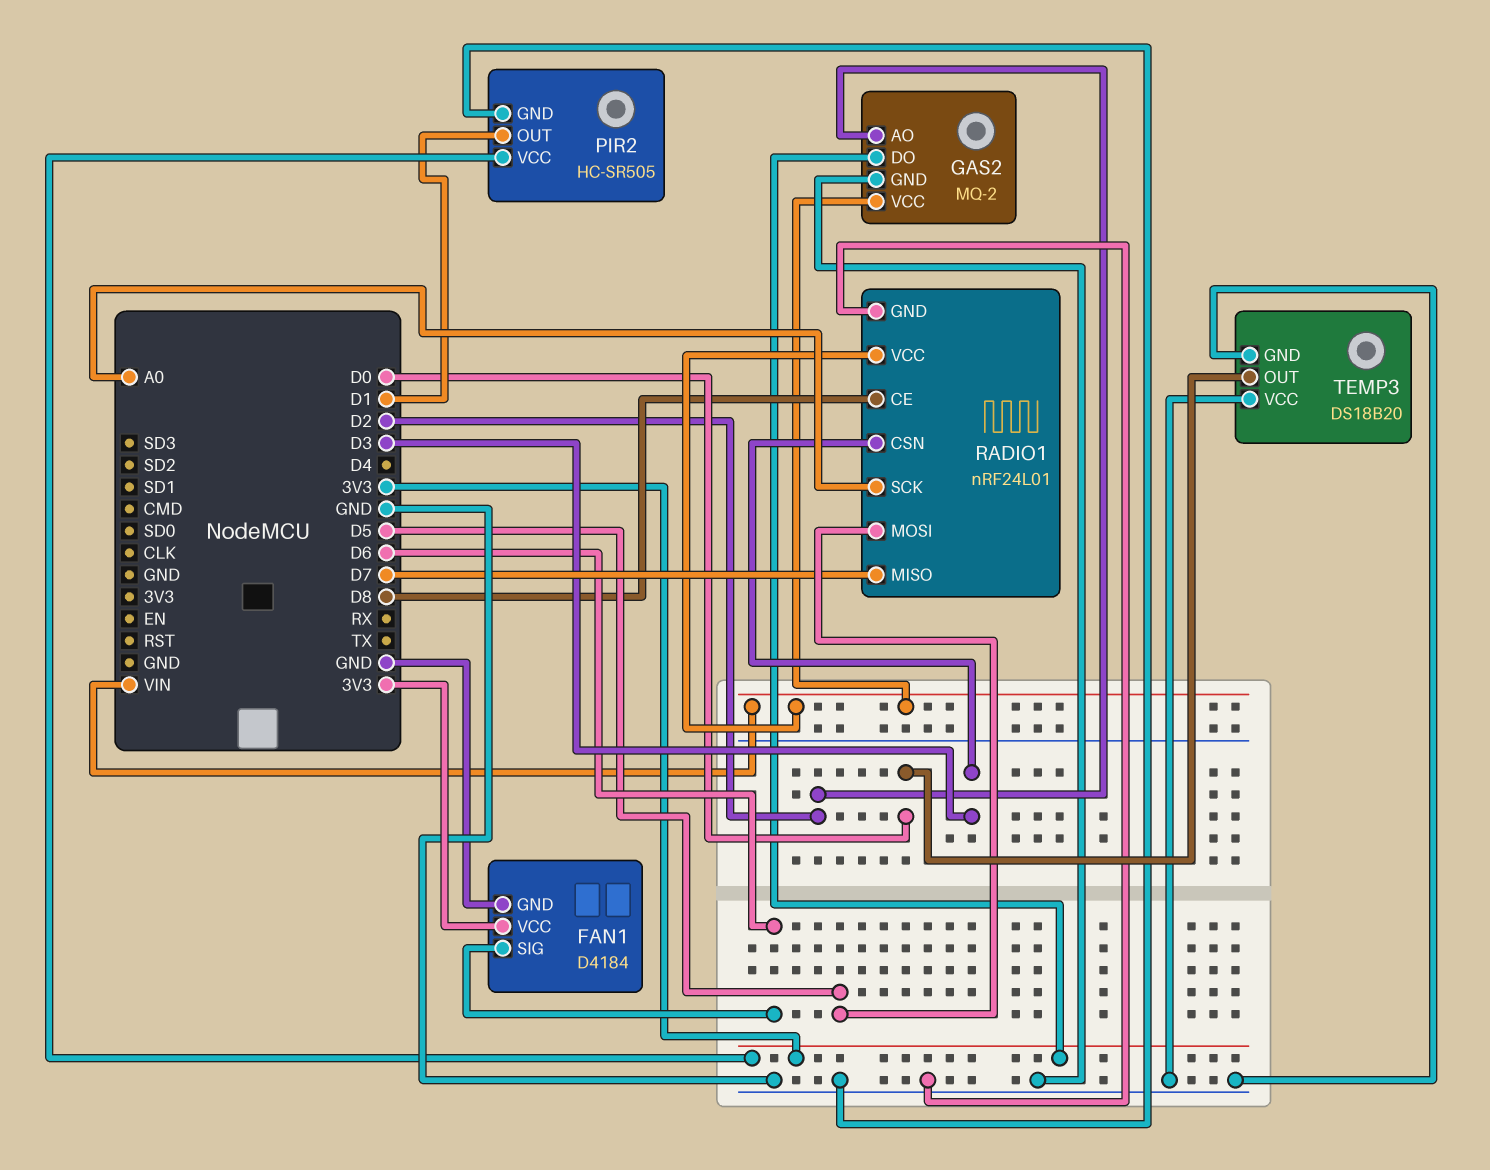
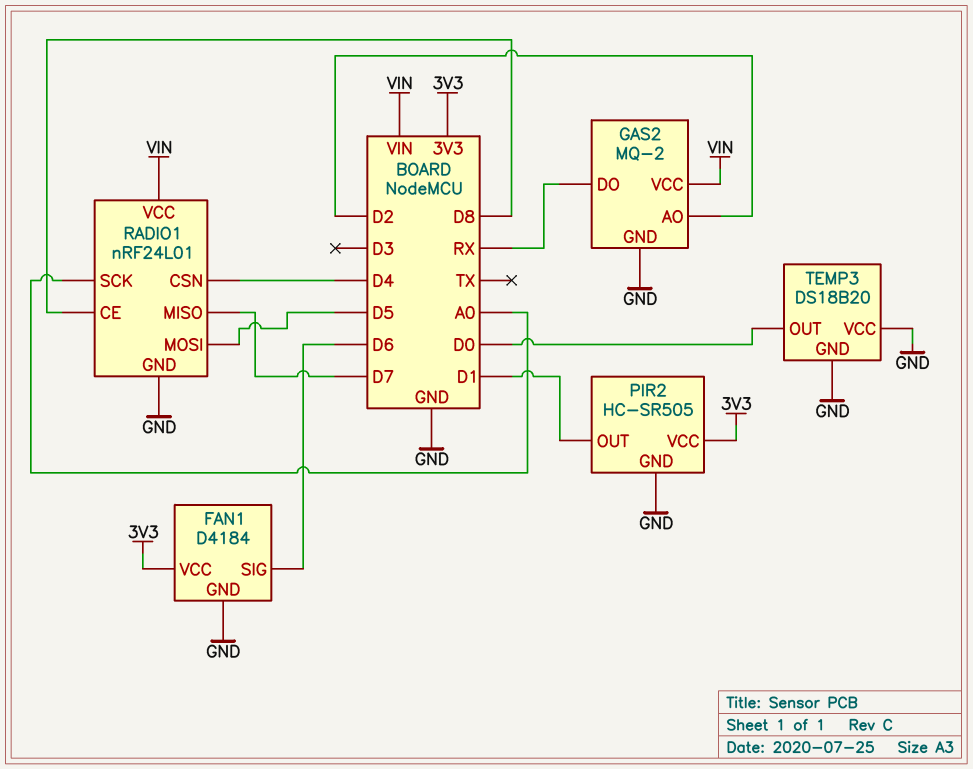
GAS2 pin DO: 3V3 -> RX
RADIO1 pin CSN: D3 -> D4

